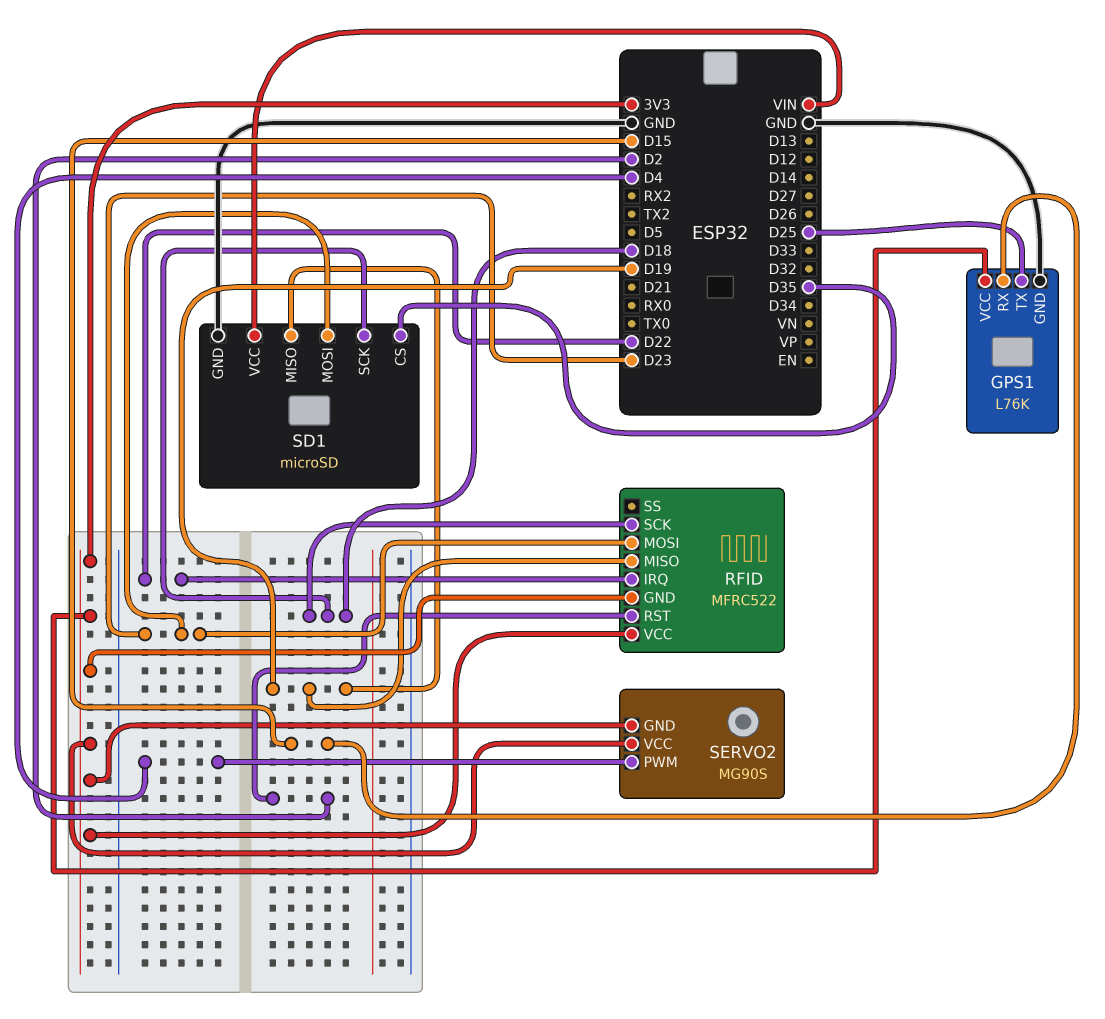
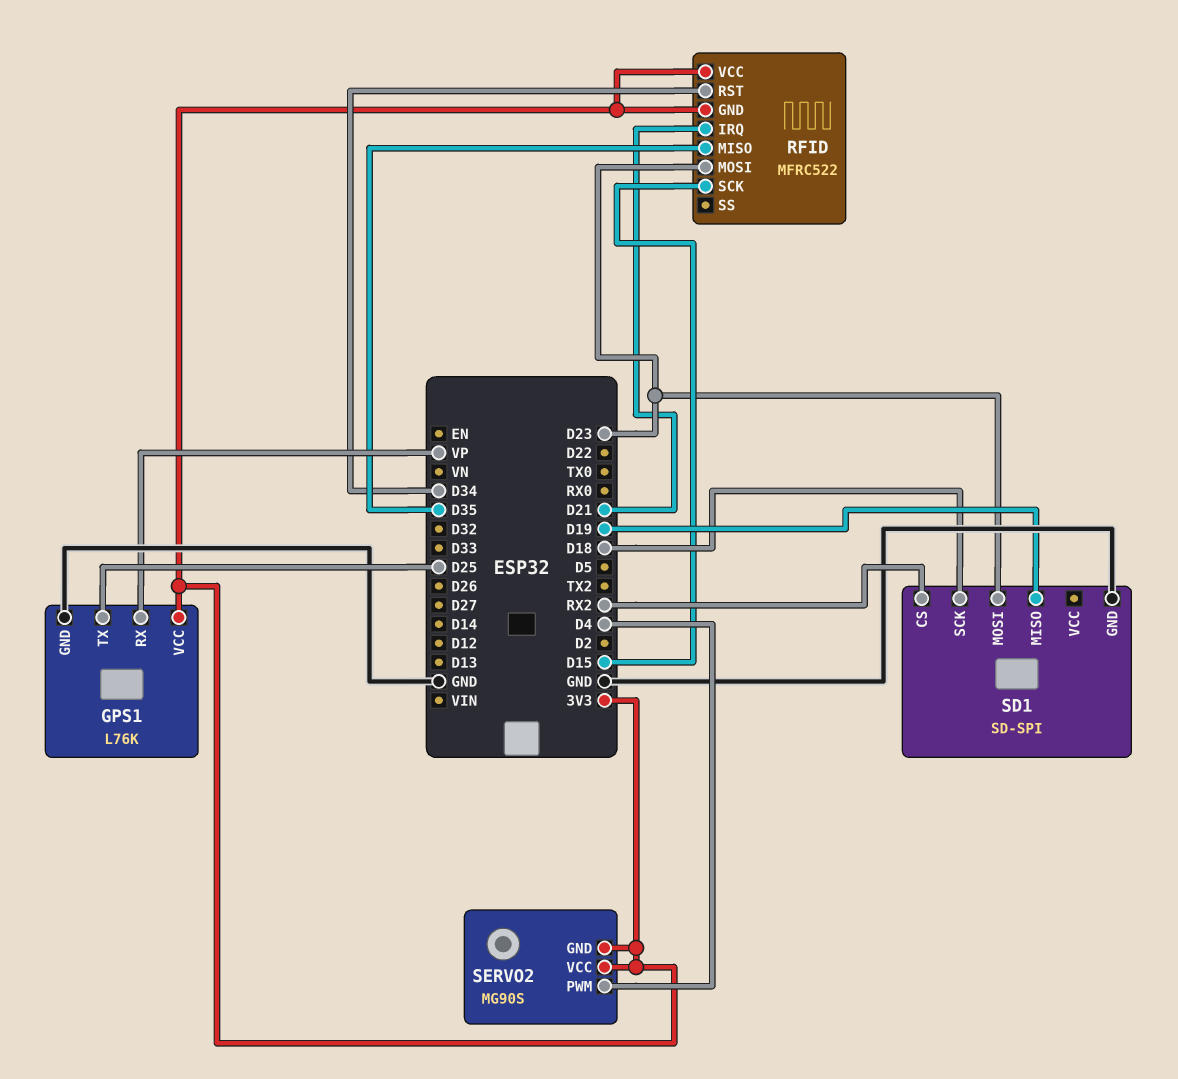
GPS1 pin RX: D15 -> VP
RFID pin IRQ: D22 -> D21
RFID pin MISO: D19 -> D35
RFID pin RST: D2 -> D34
RFID pin SCK: D18 -> D15
SD1: microSD -> SD-SPI
SD1 pin CS: D35 -> RX2
SD1 pin VCC: VIN -> none

